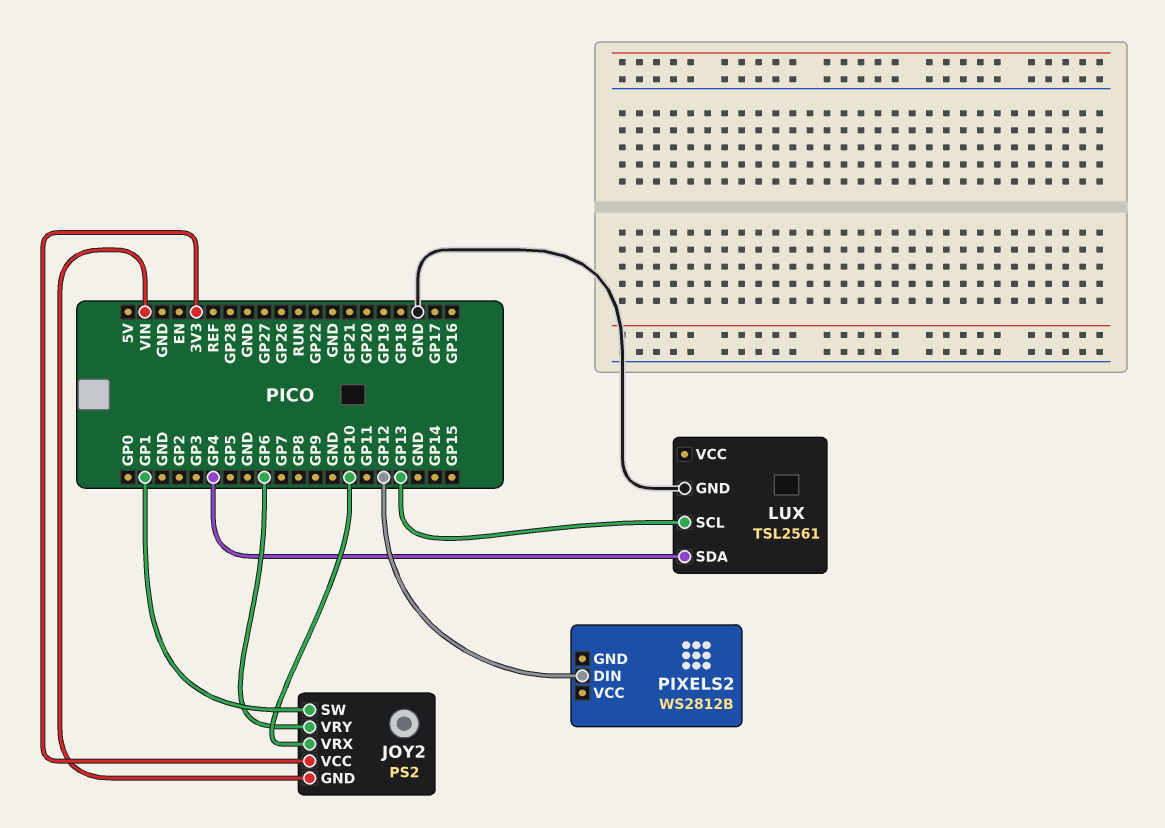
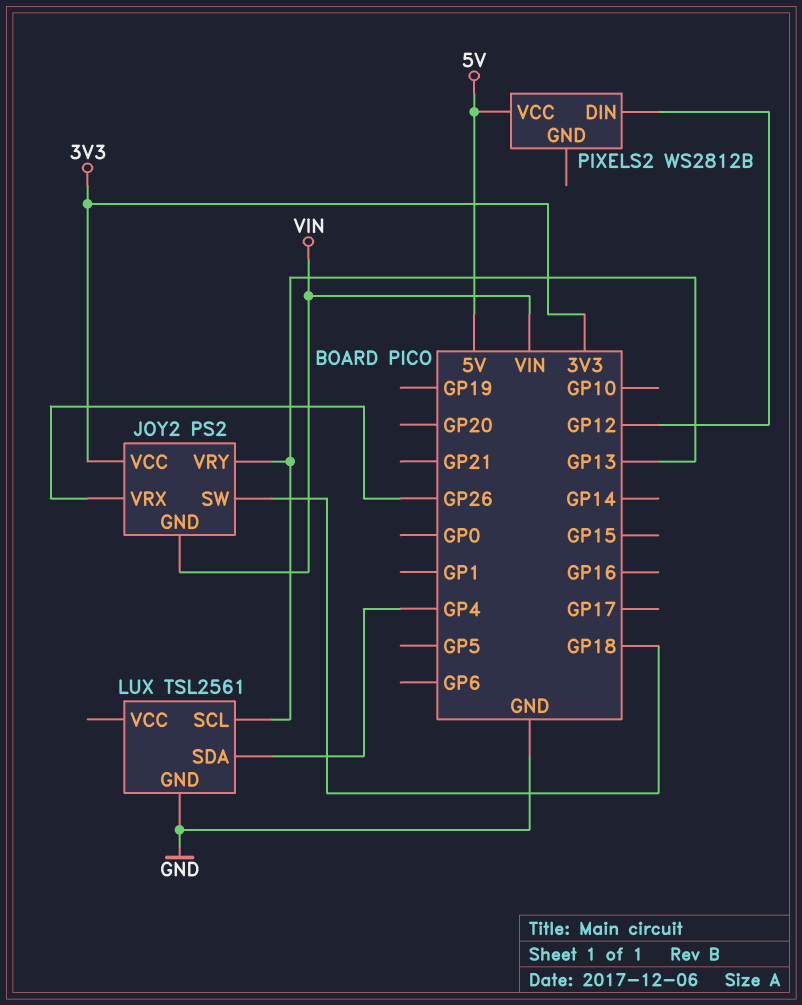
JOY2 pin SW: GP1 -> GP18
JOY2 pin VRX: GP10 -> GP26
JOY2 pin VRY: GP6 -> GP13
PIXELS2 pin VCC: none -> 5V

